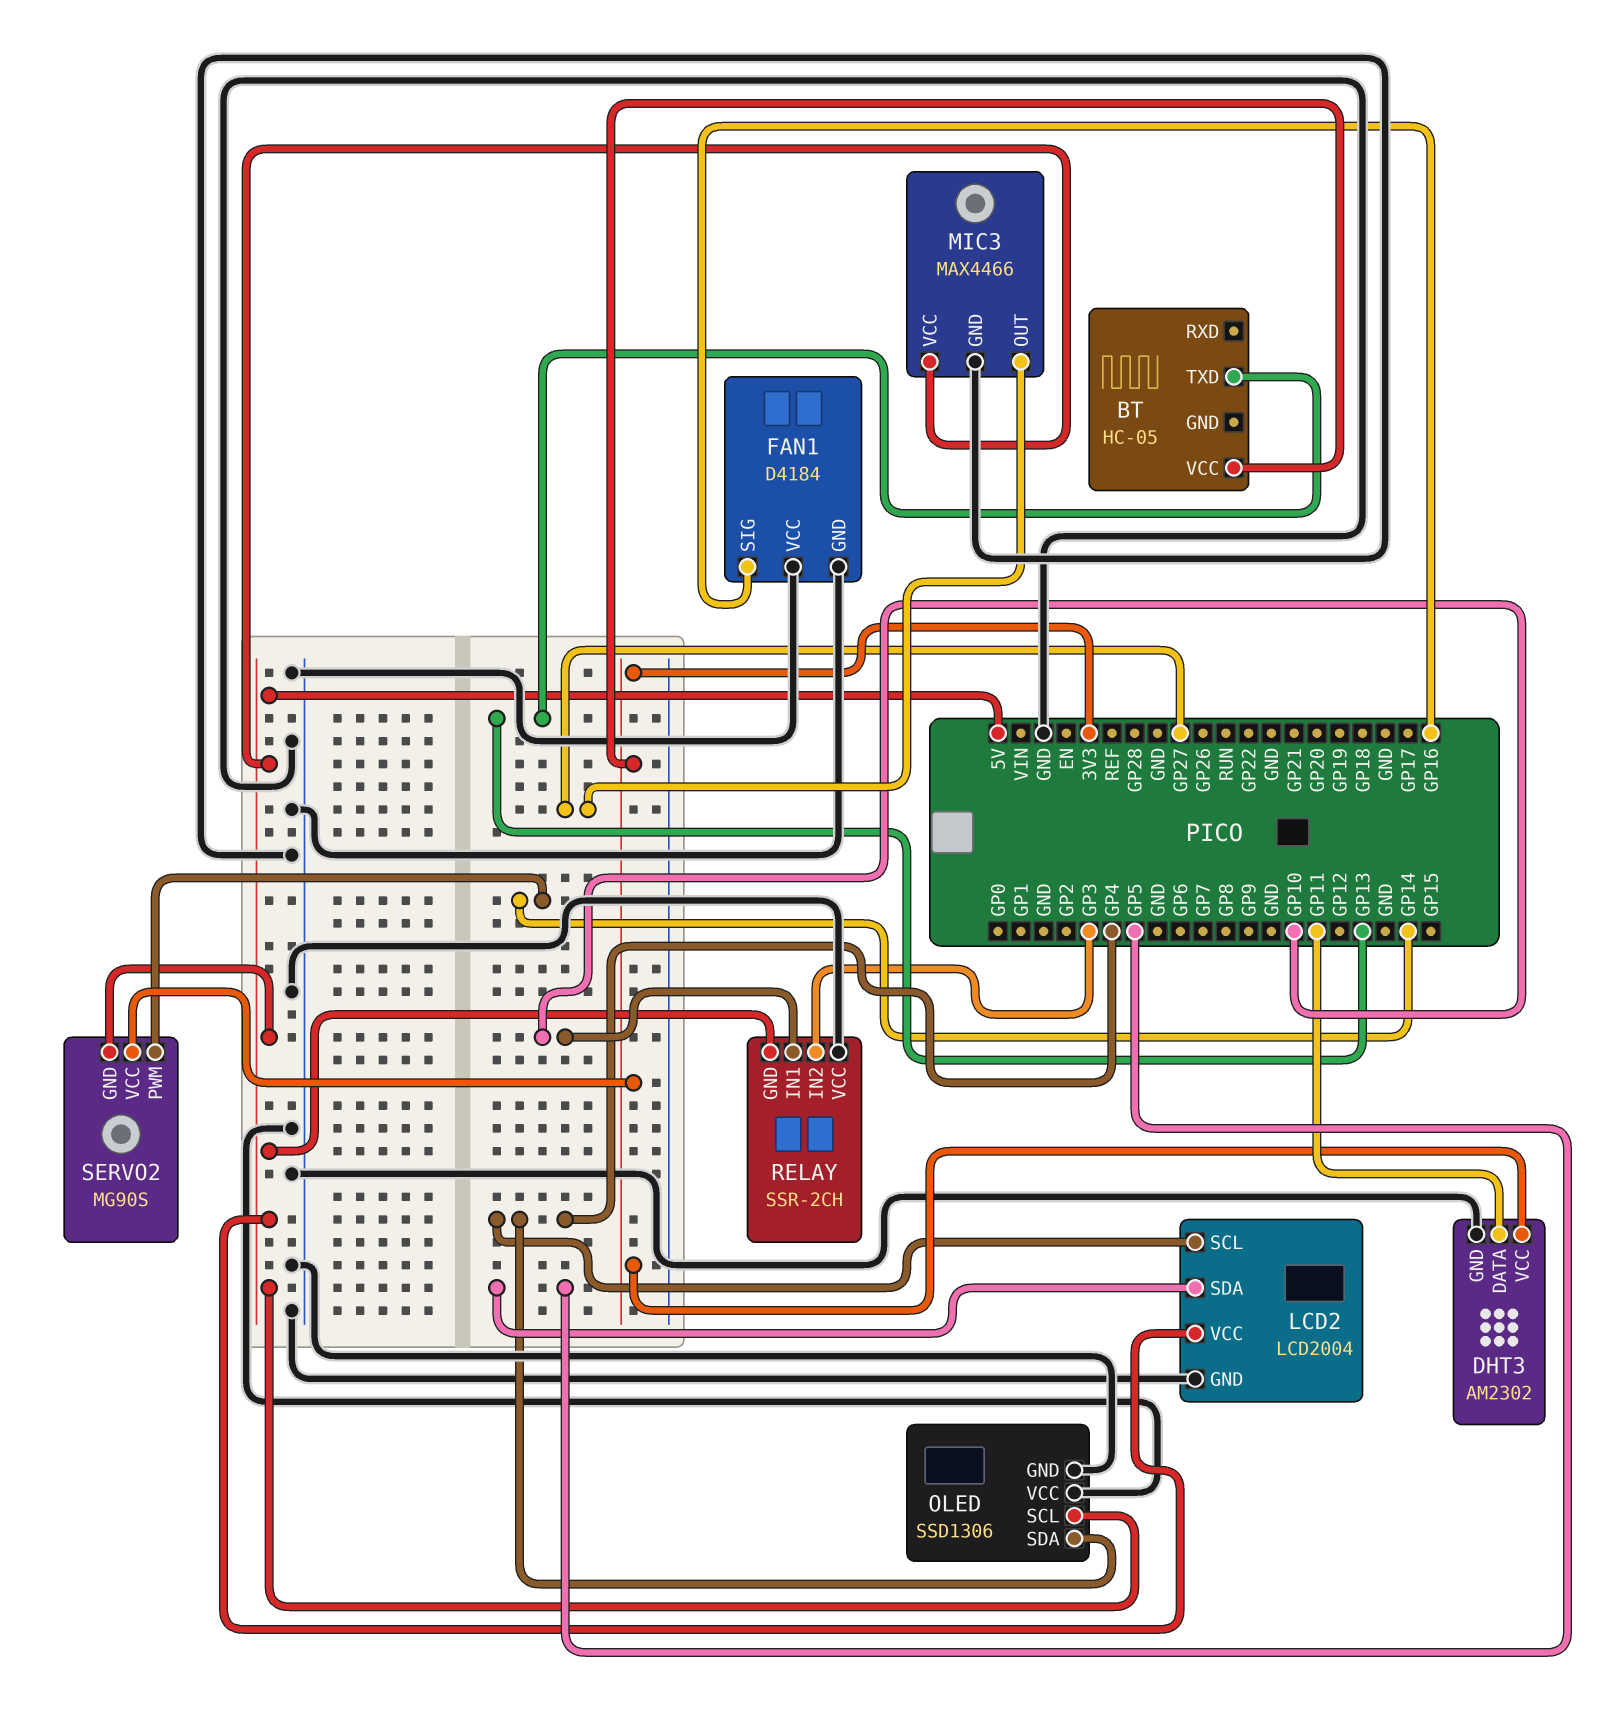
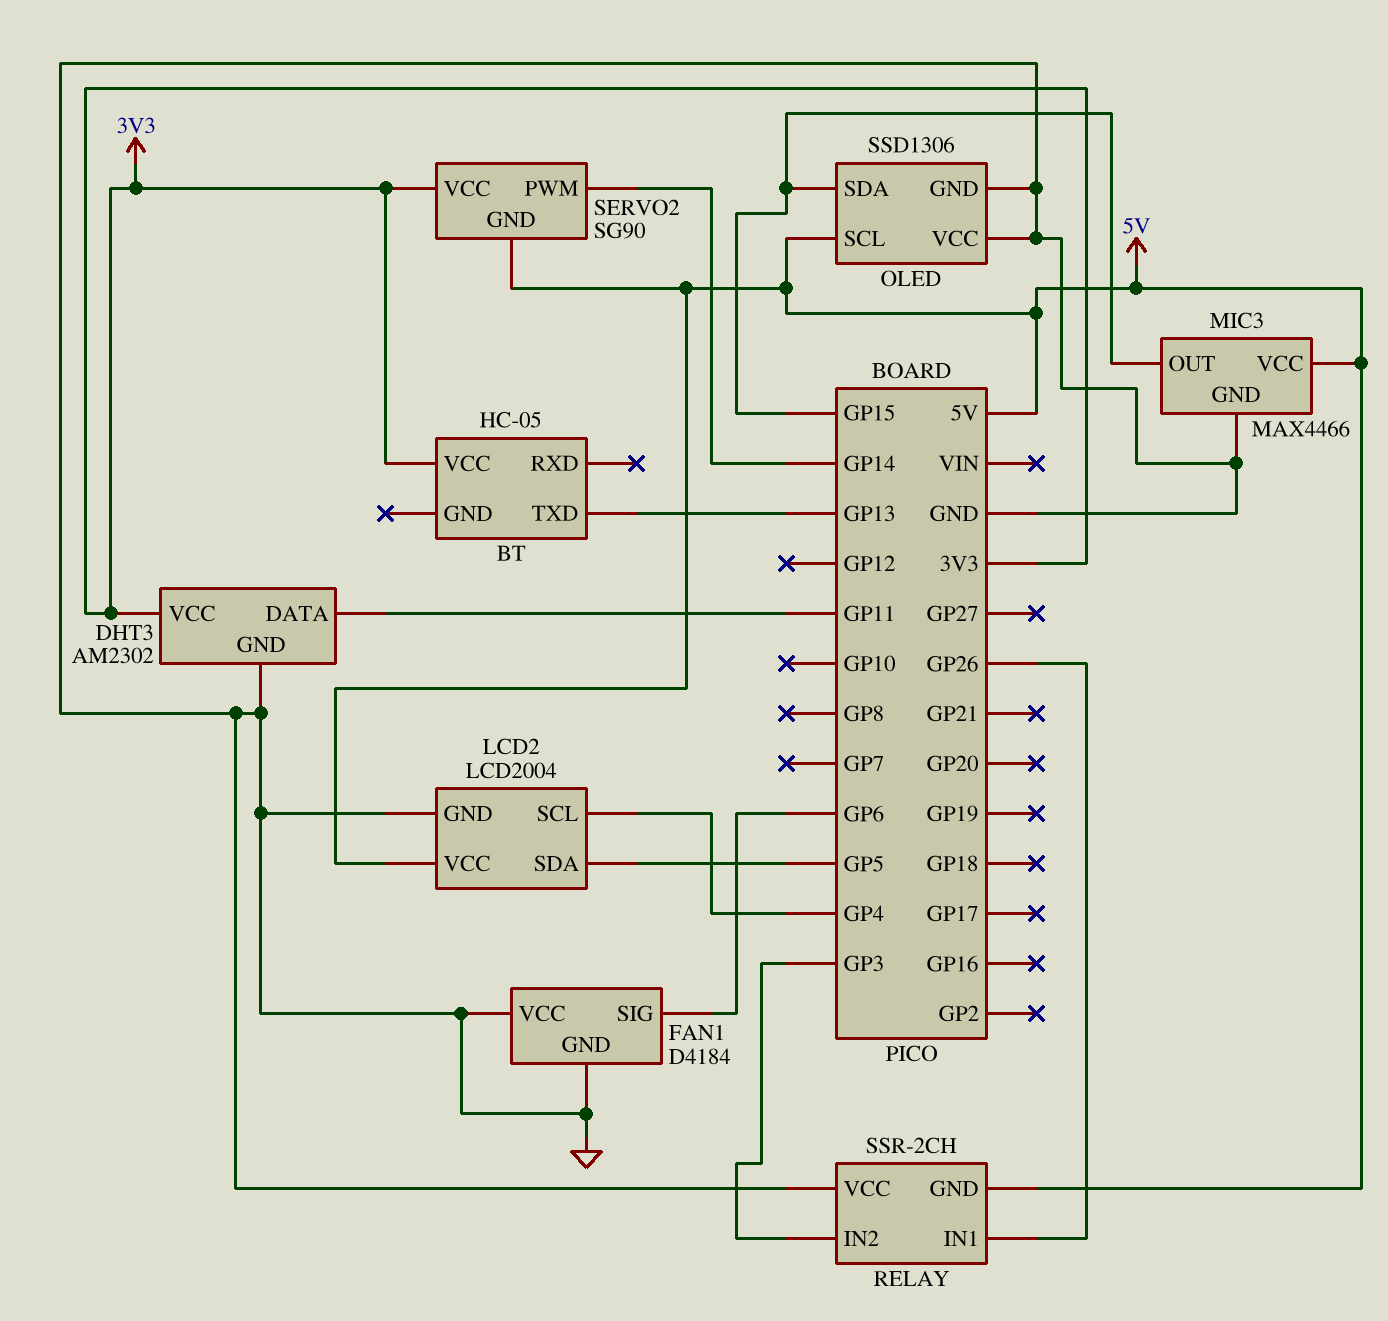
FAN1 pin SIG: GP16 -> GP6
MIC3 pin OUT: GP27 -> GP15
OLED pin SDA: GP4 -> GP15
RELAY pin IN1: GP10 -> GP26
SERVO2: MG90S -> SG90

